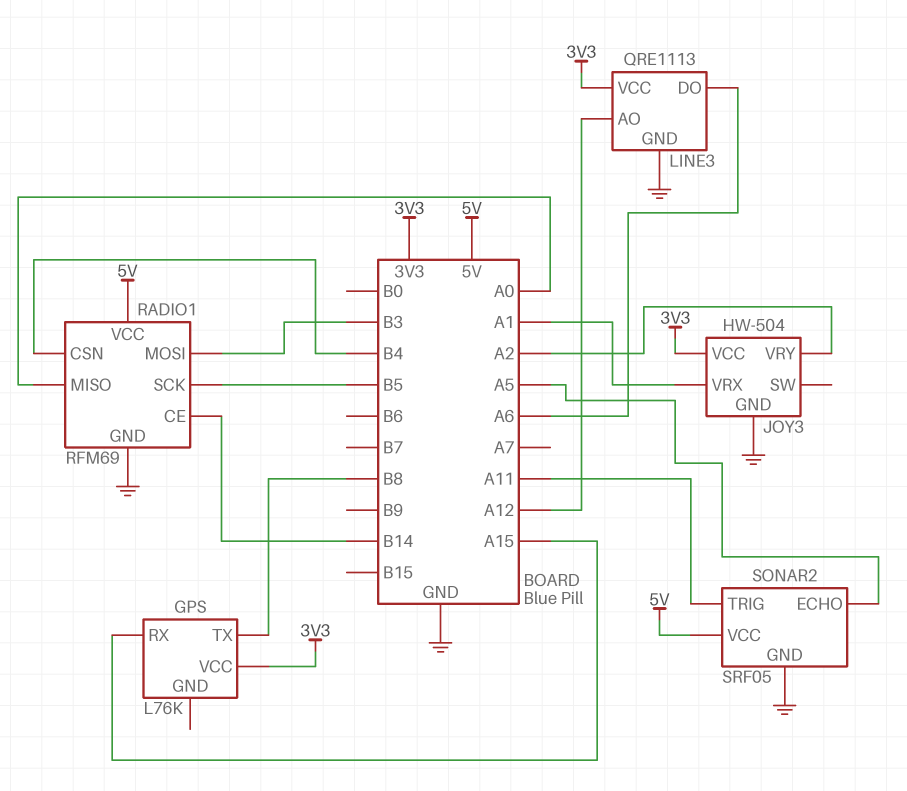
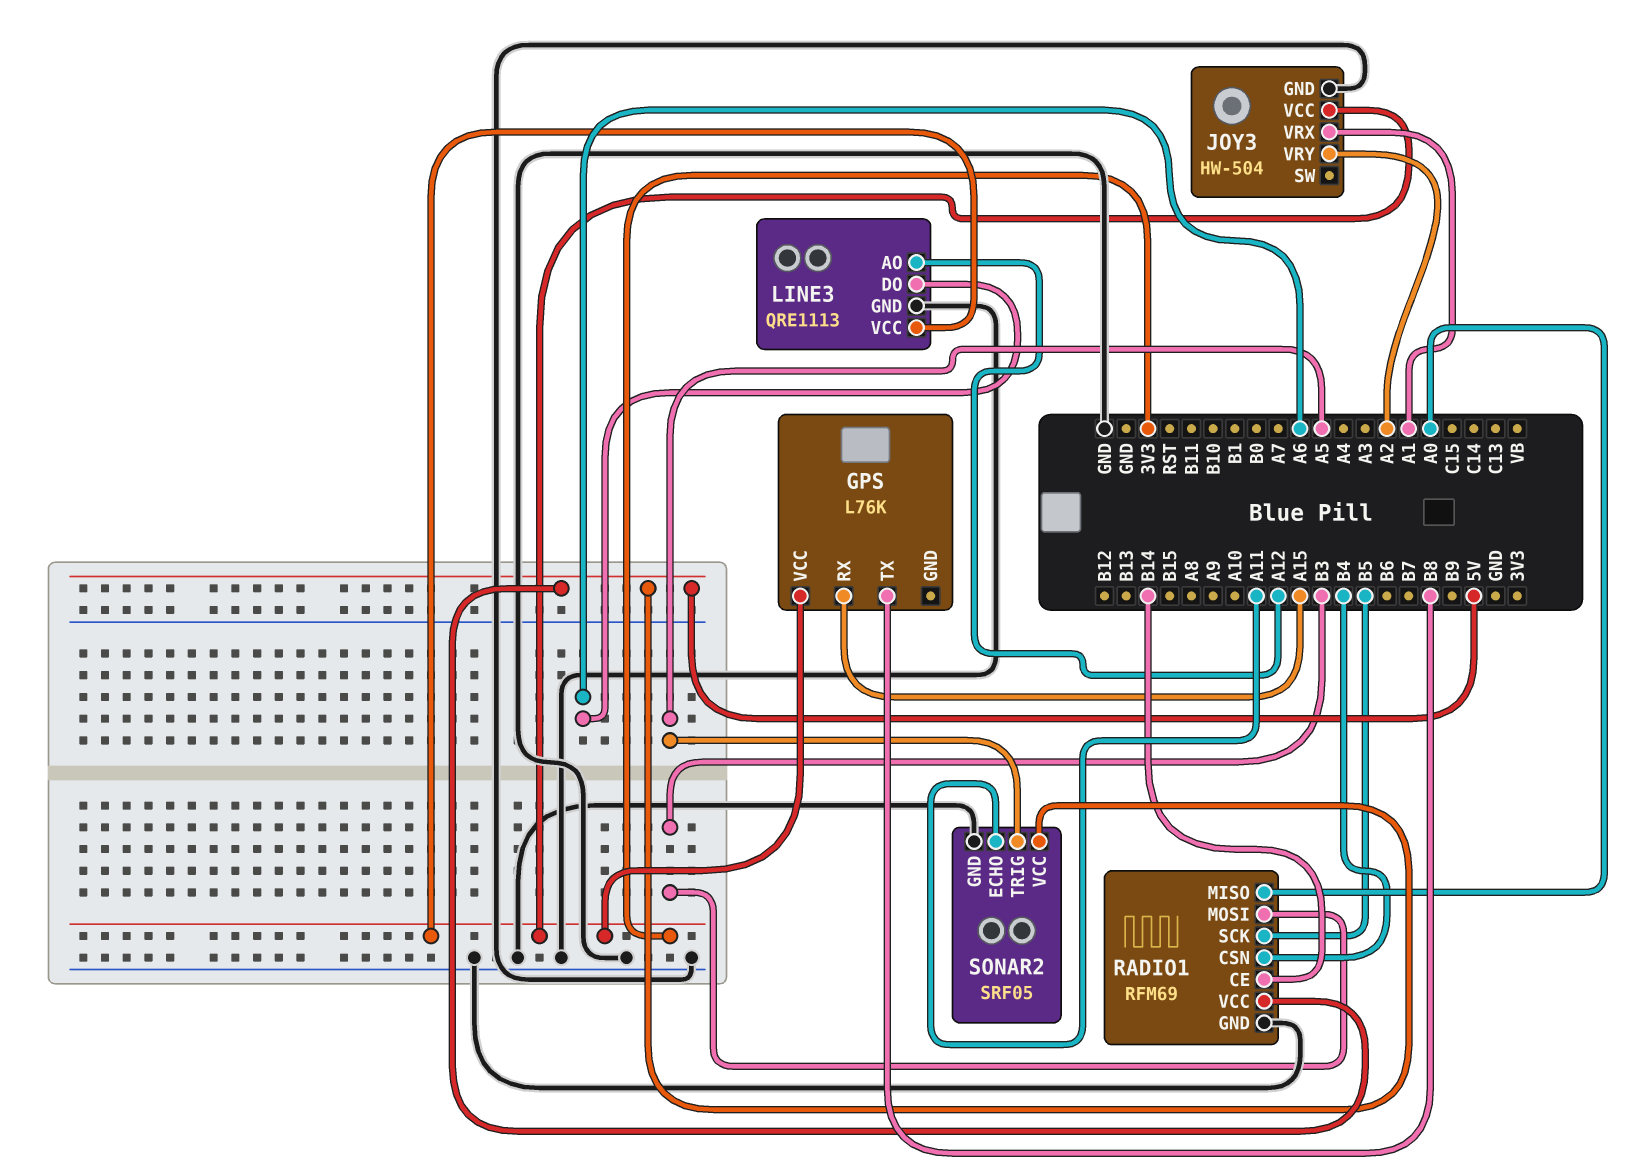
SONAR2 pin ECHO: A5 -> A11
SONAR2 pin TRIG: A11 -> A5

